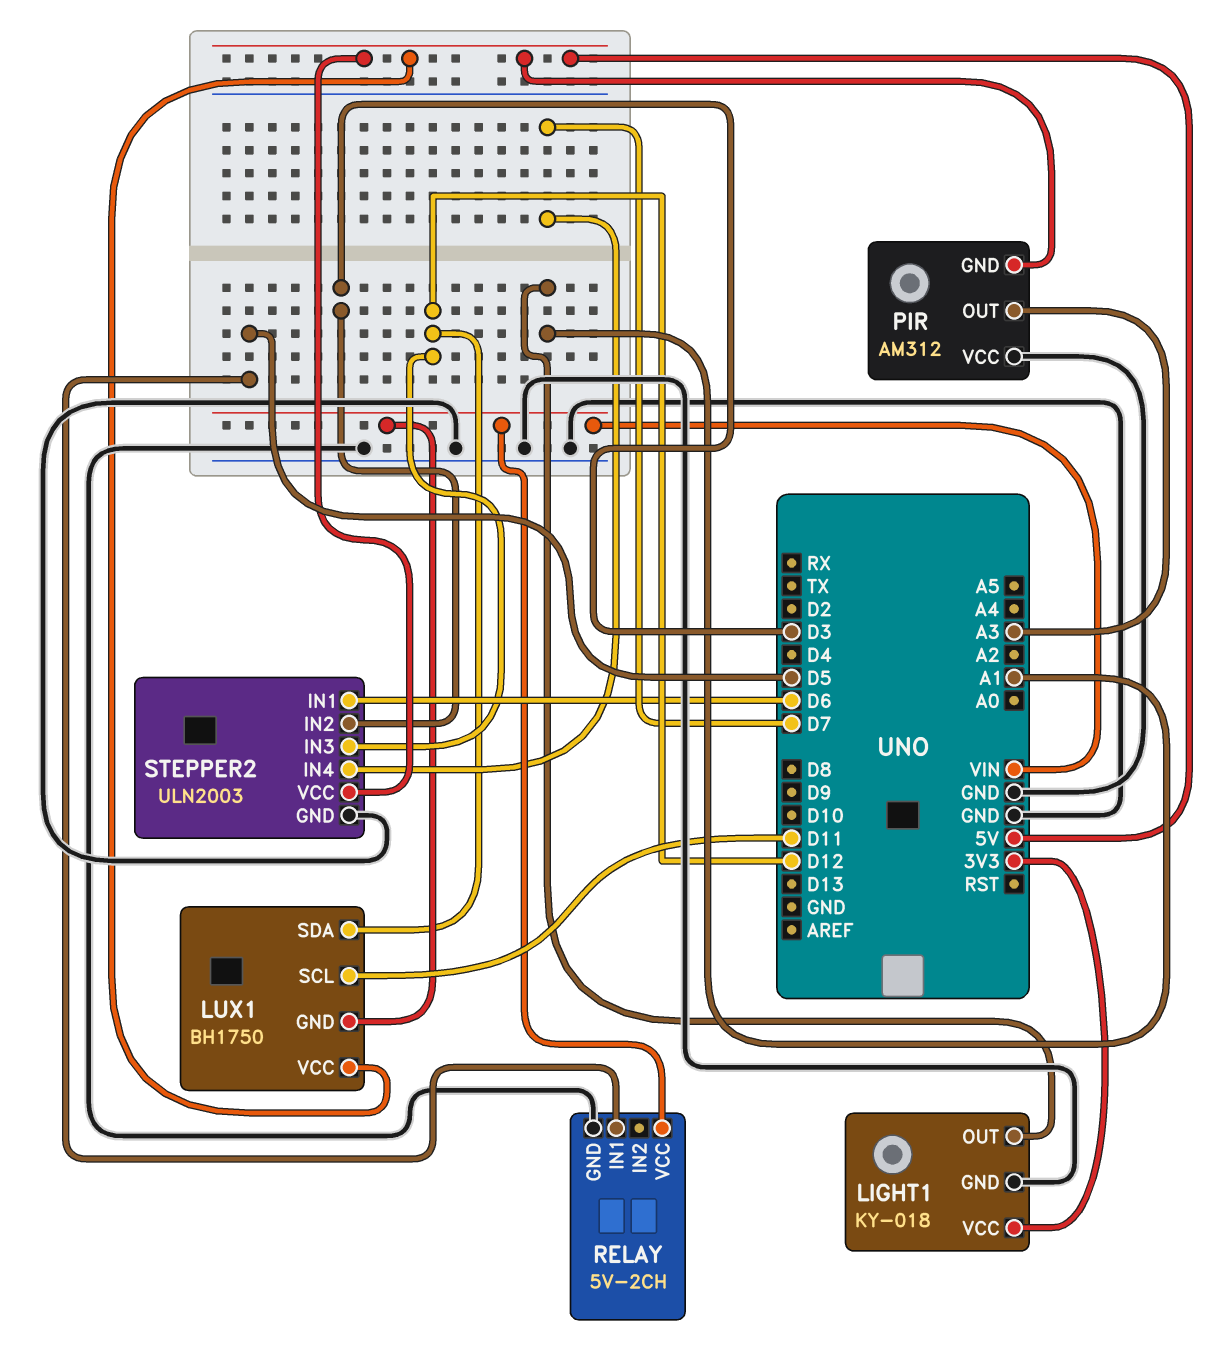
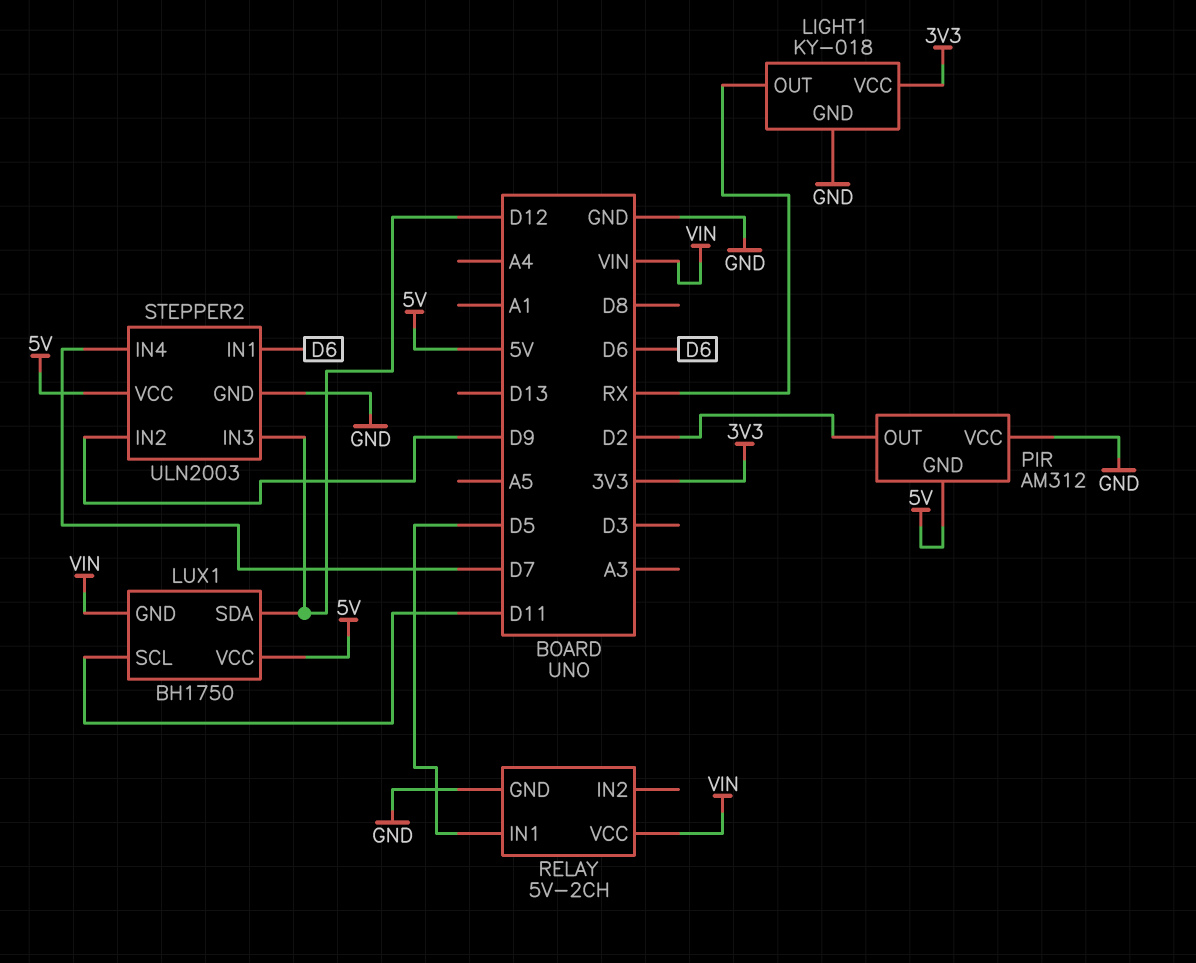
LIGHT1 pin OUT: A1 -> RX
PIR pin OUT: A3 -> D2
STEPPER2 pin IN2: D3 -> D9

